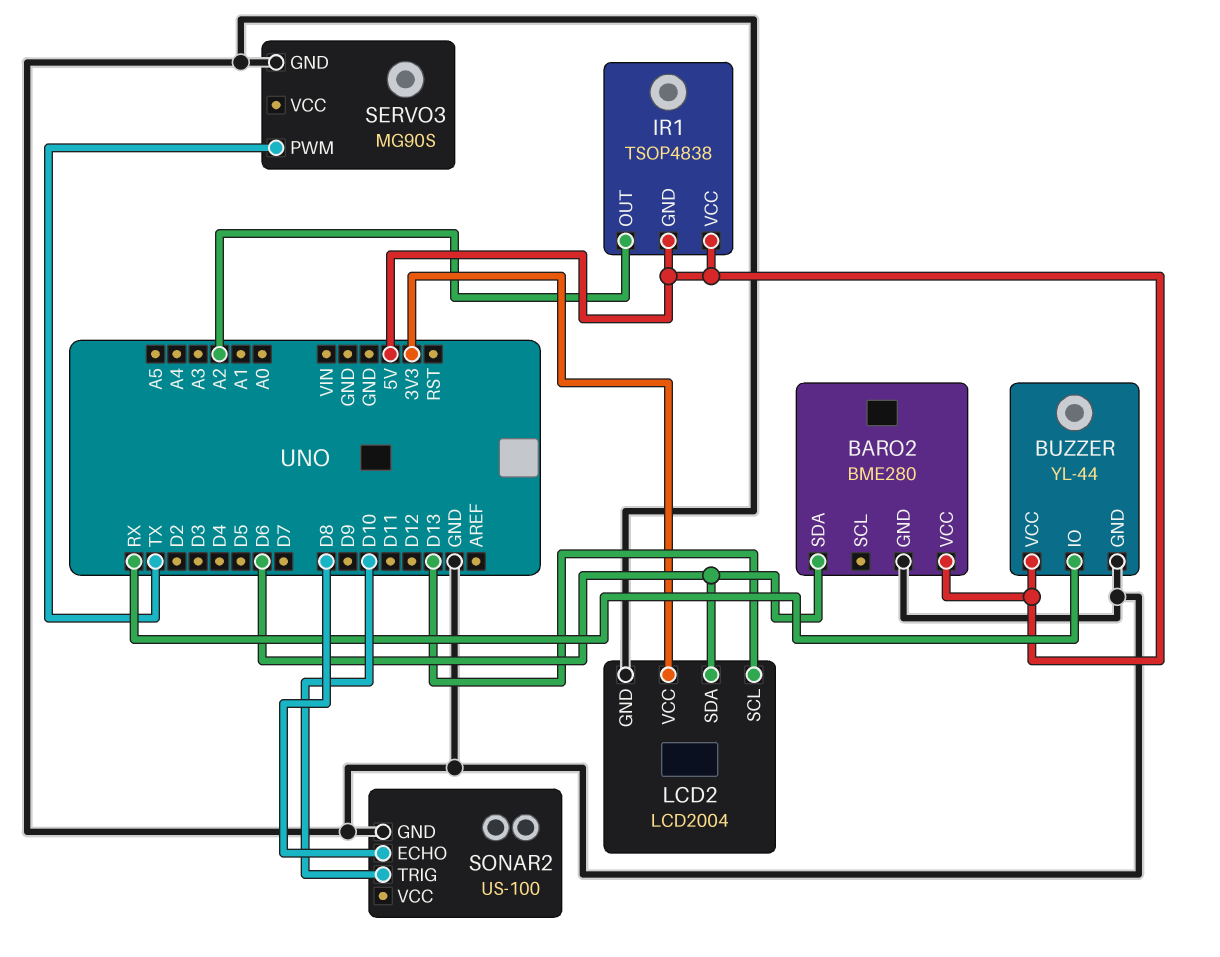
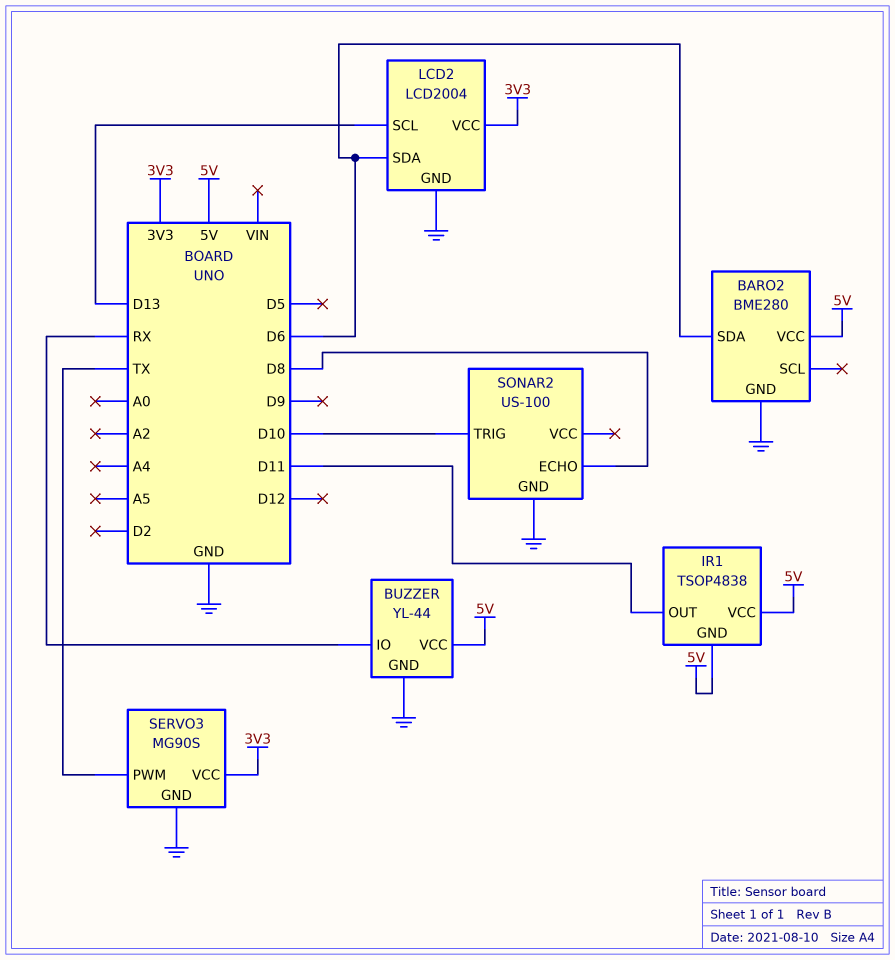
IR1 pin OUT: A2 -> D11
SERVO3 pin VCC: none -> 3V3

